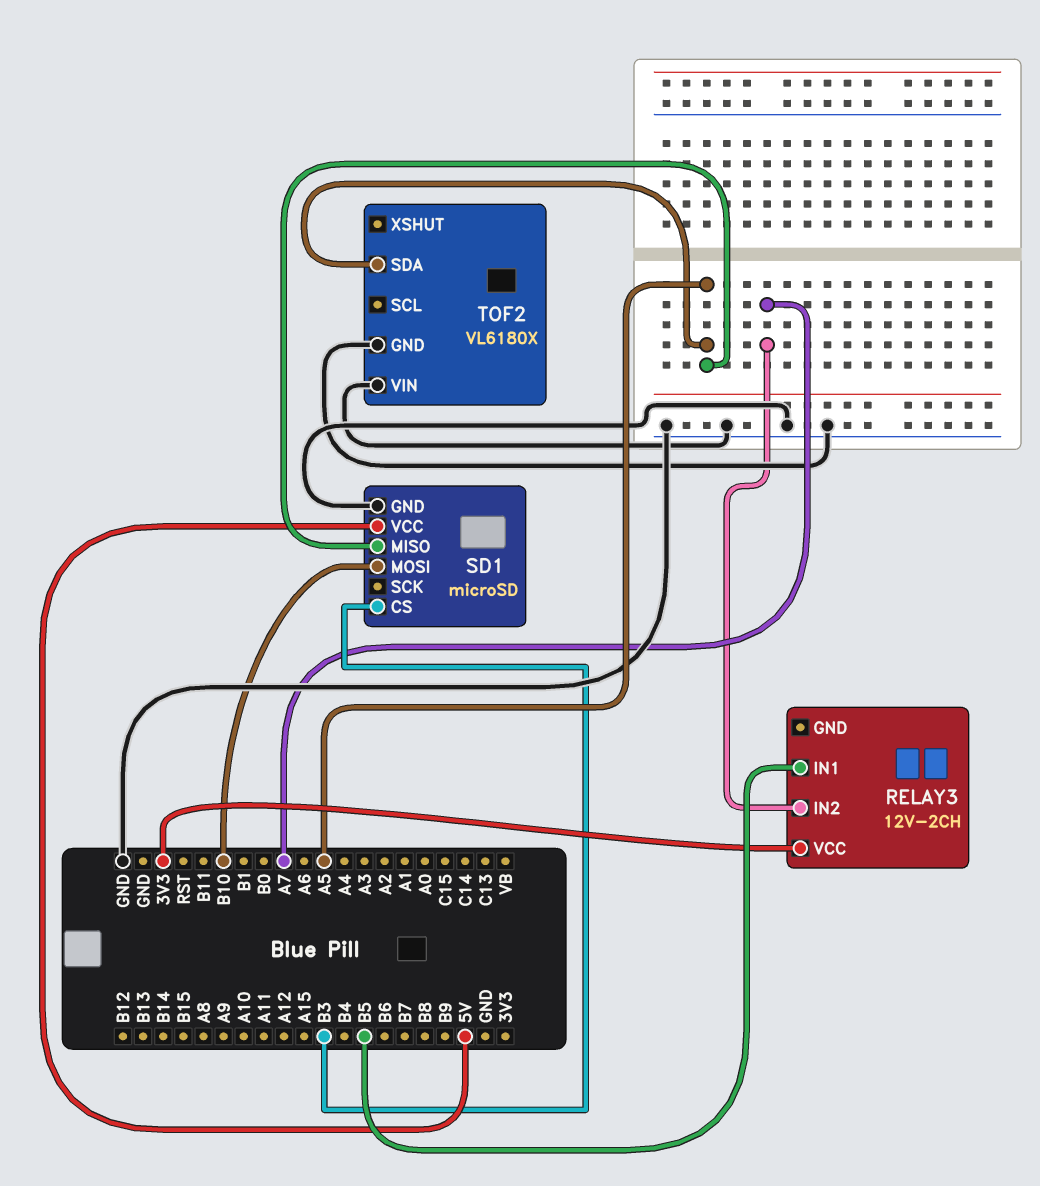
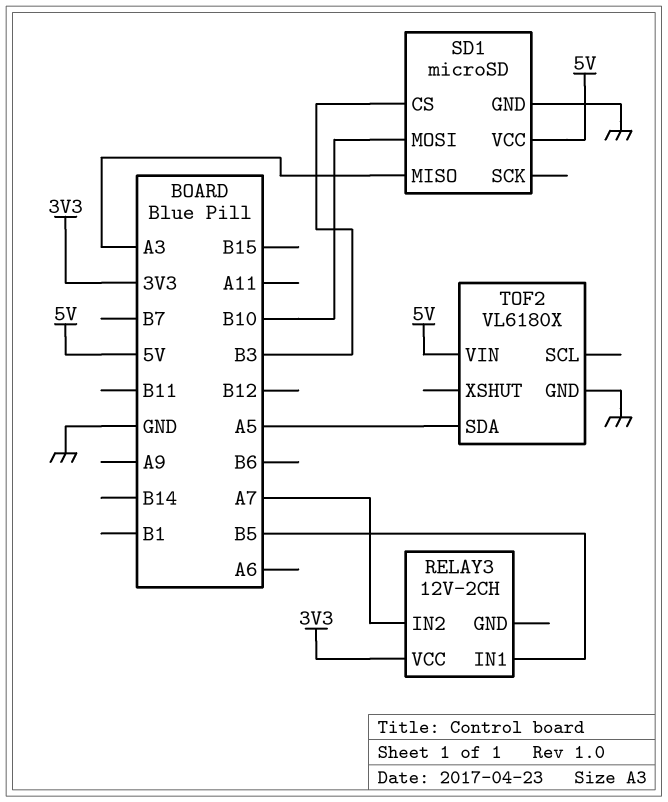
SD1 pin MISO: A5 -> A3
TOF2 pin VIN: GND -> 5V

